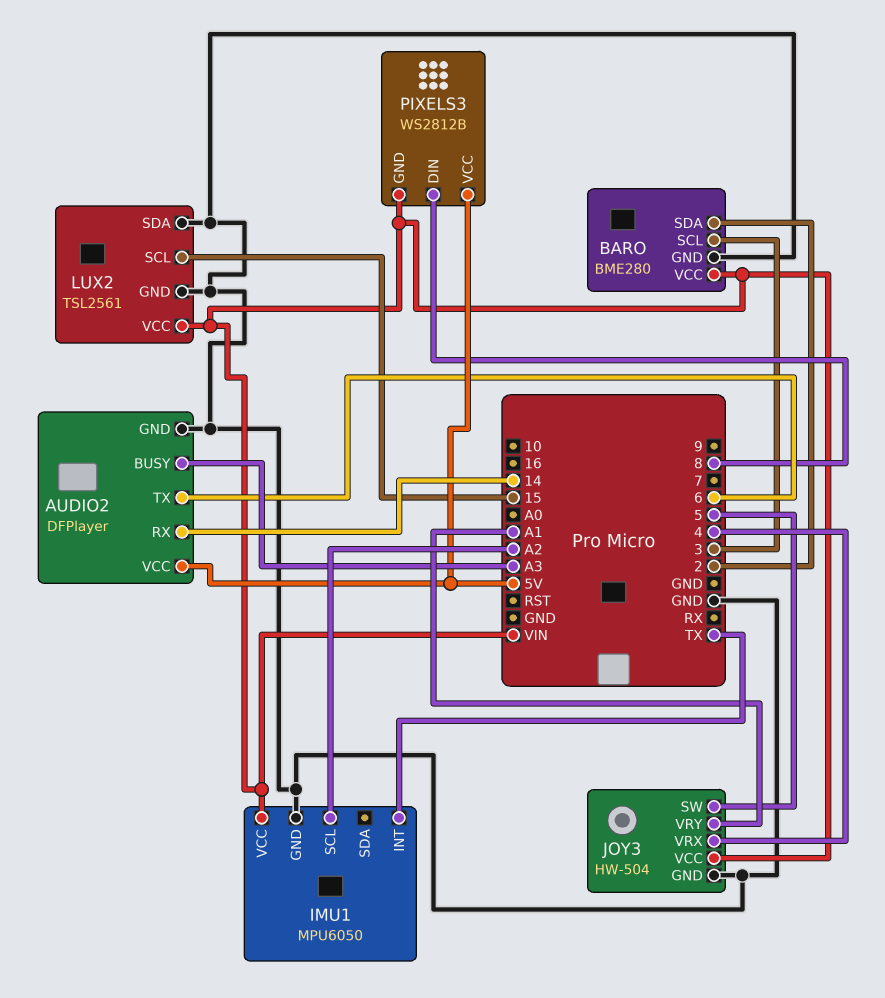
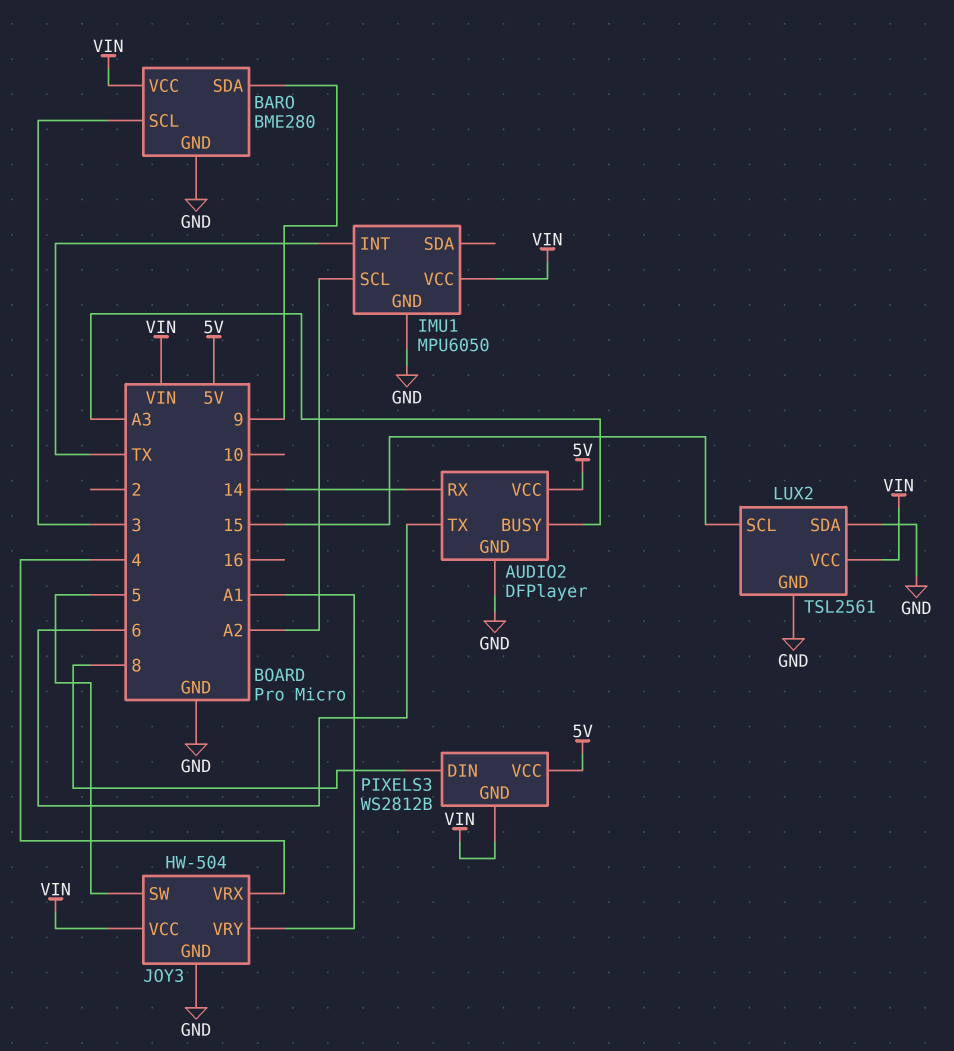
BARO pin SDA: 2 -> 9

